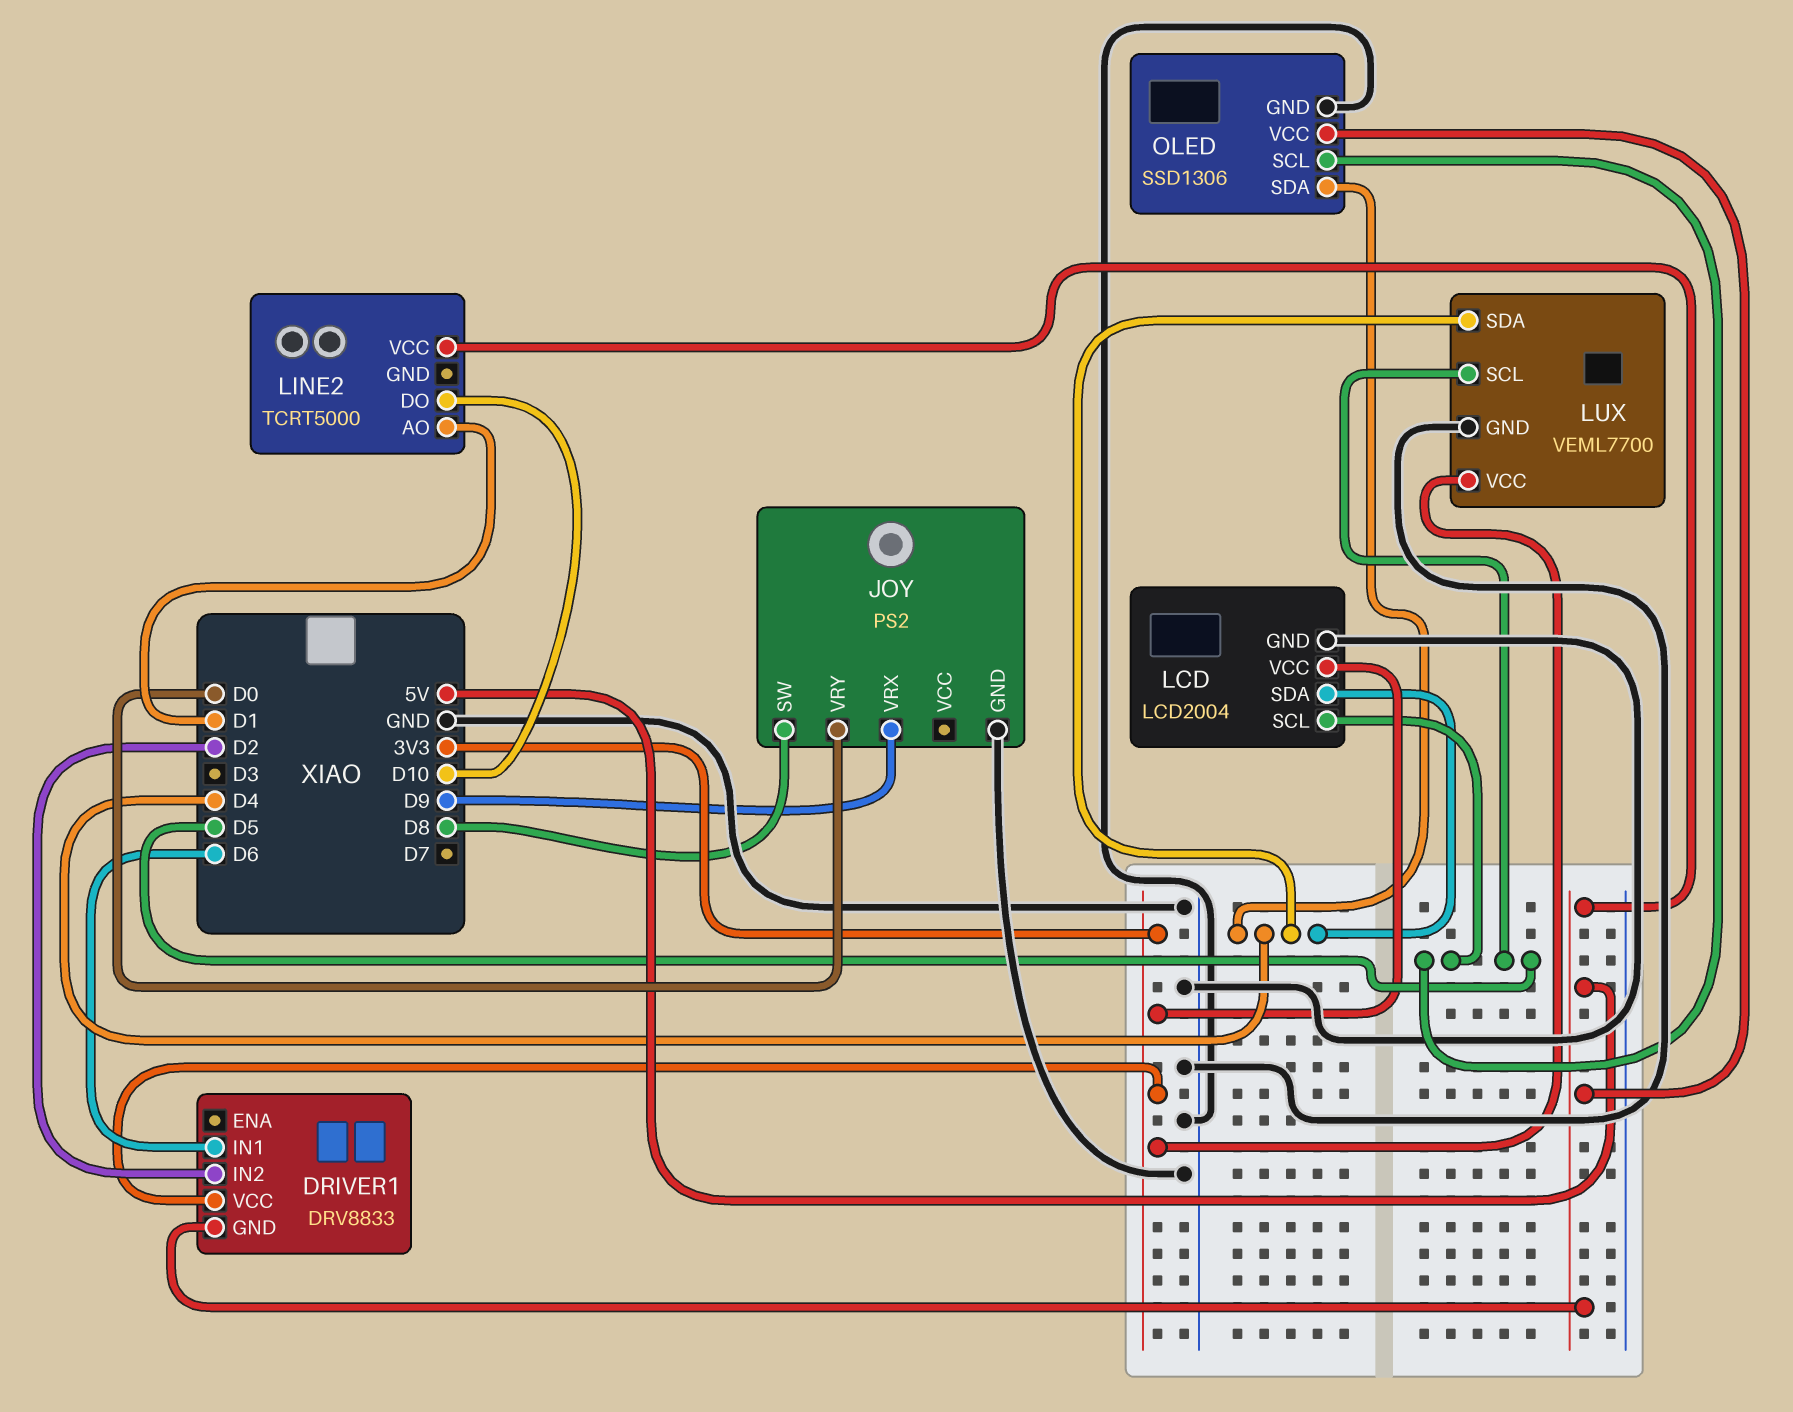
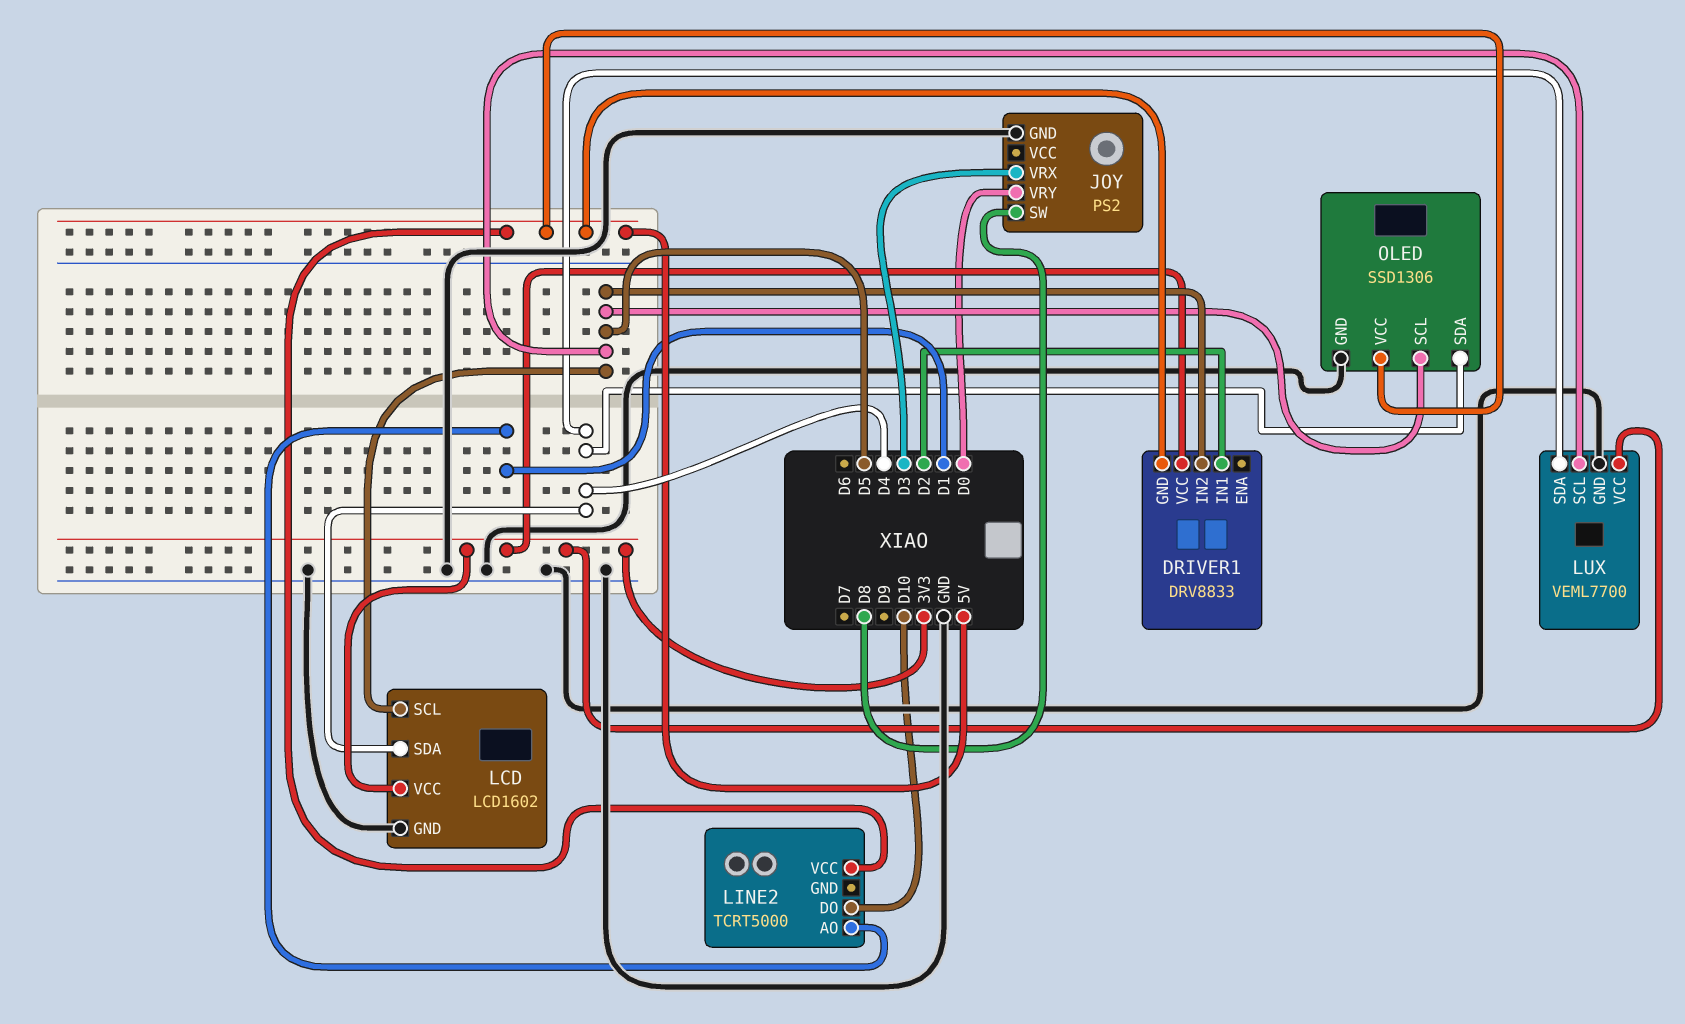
DRIVER1 pin IN1: D6 -> D2
DRIVER1 pin IN2: D2 -> D5
JOY pin VRX: D9 -> D3
LCD: LCD2004 -> LCD1602

